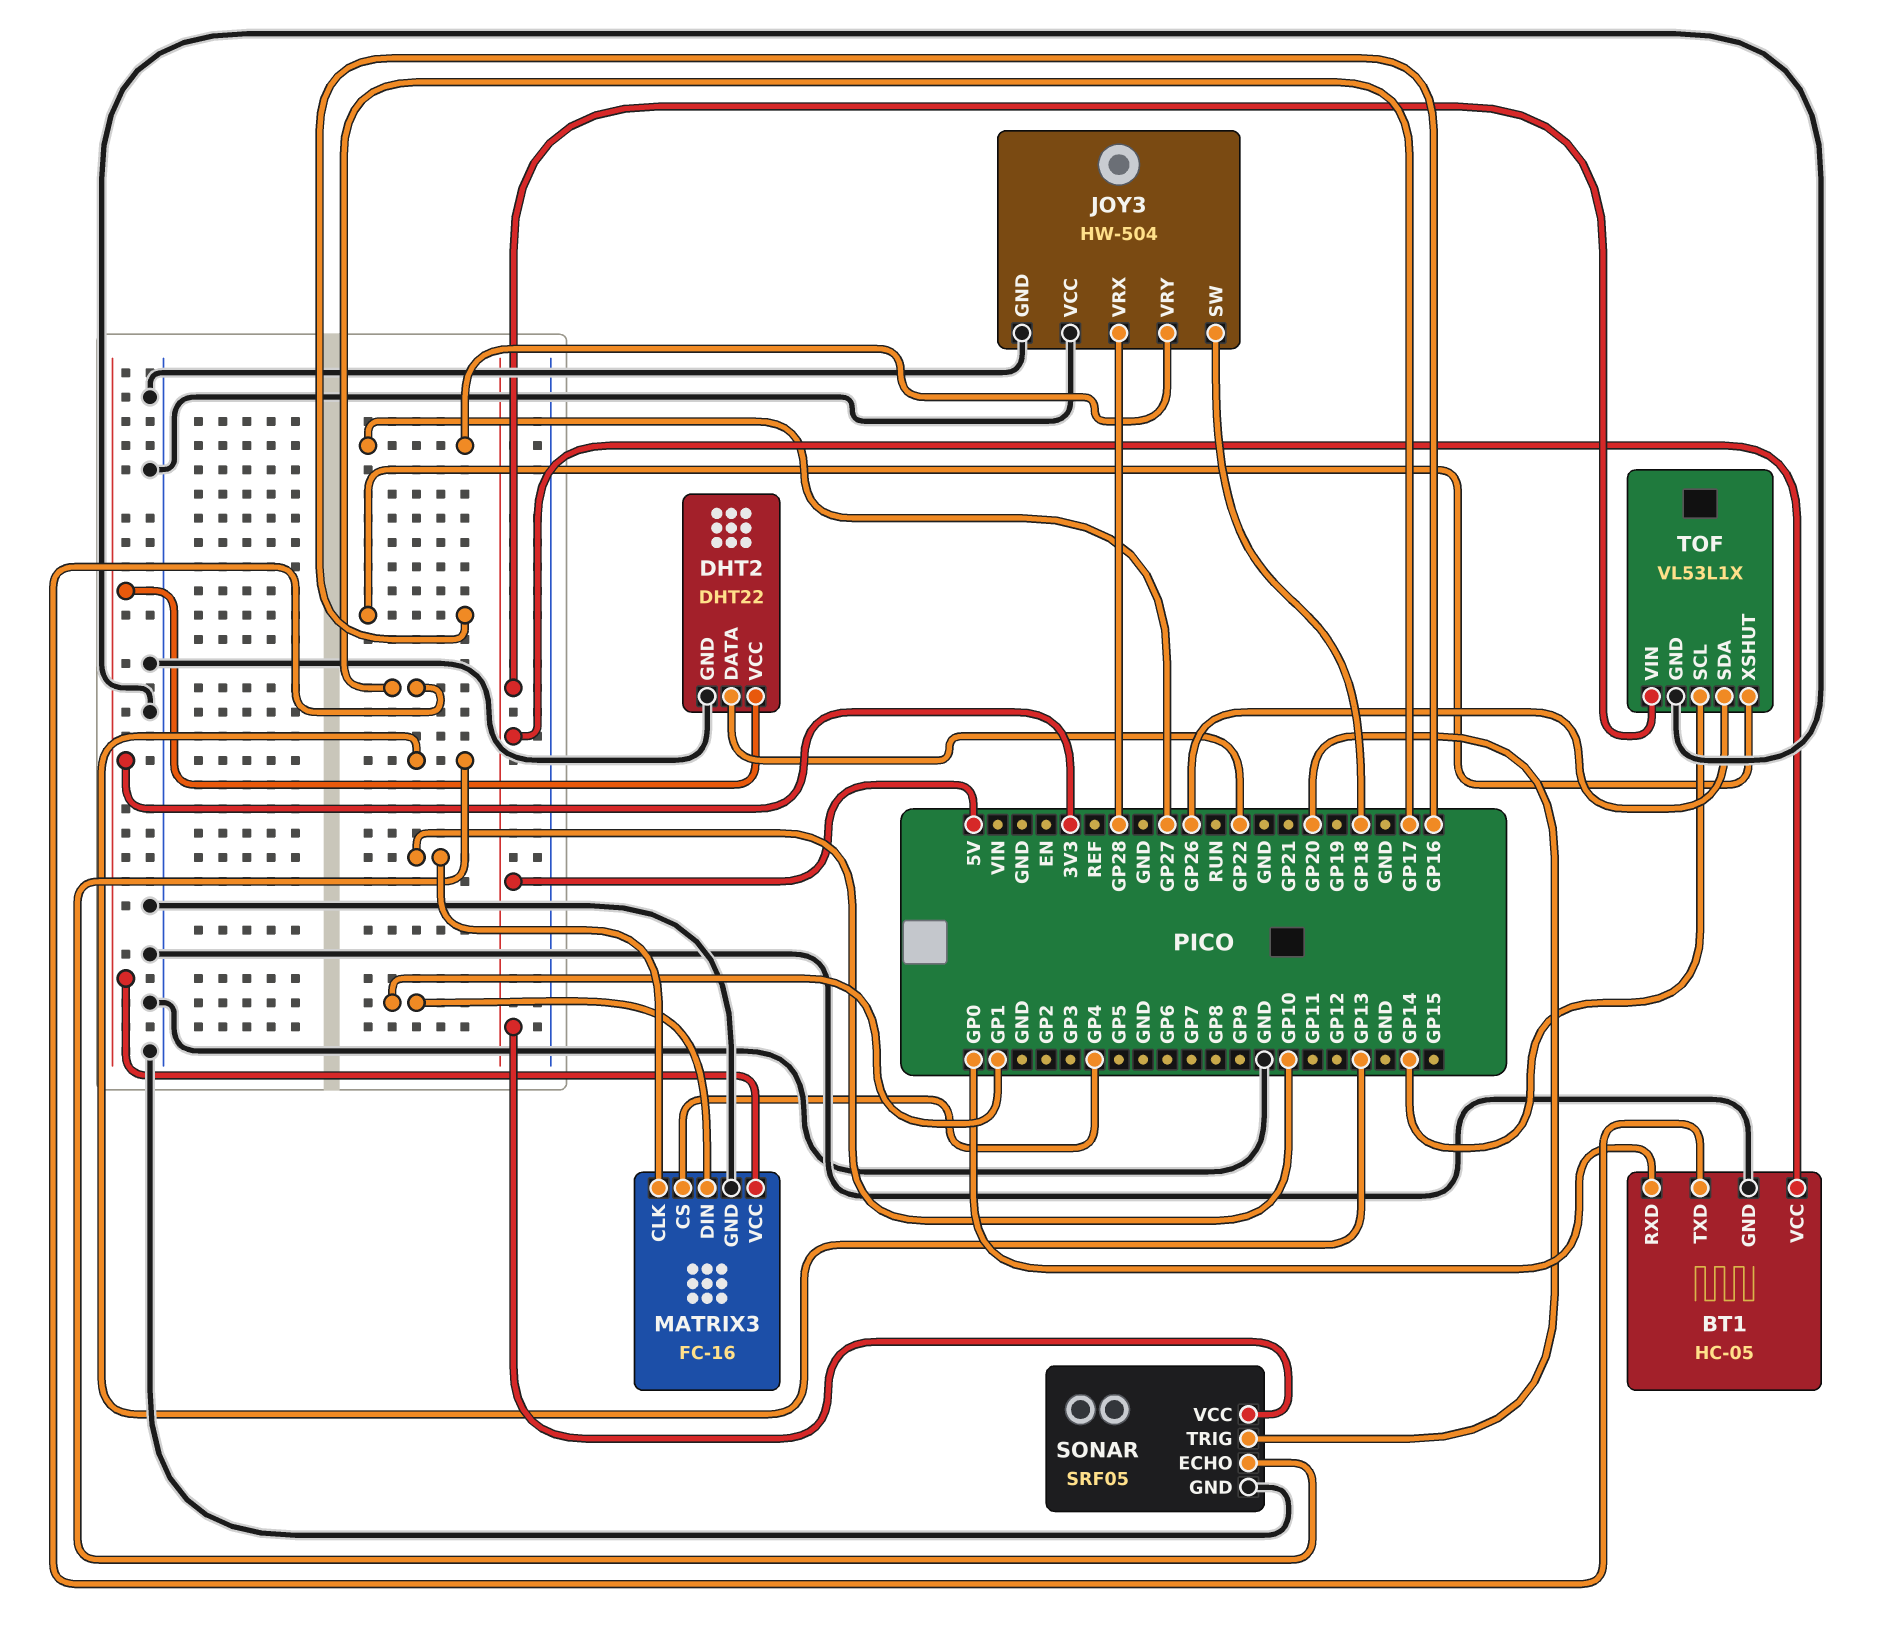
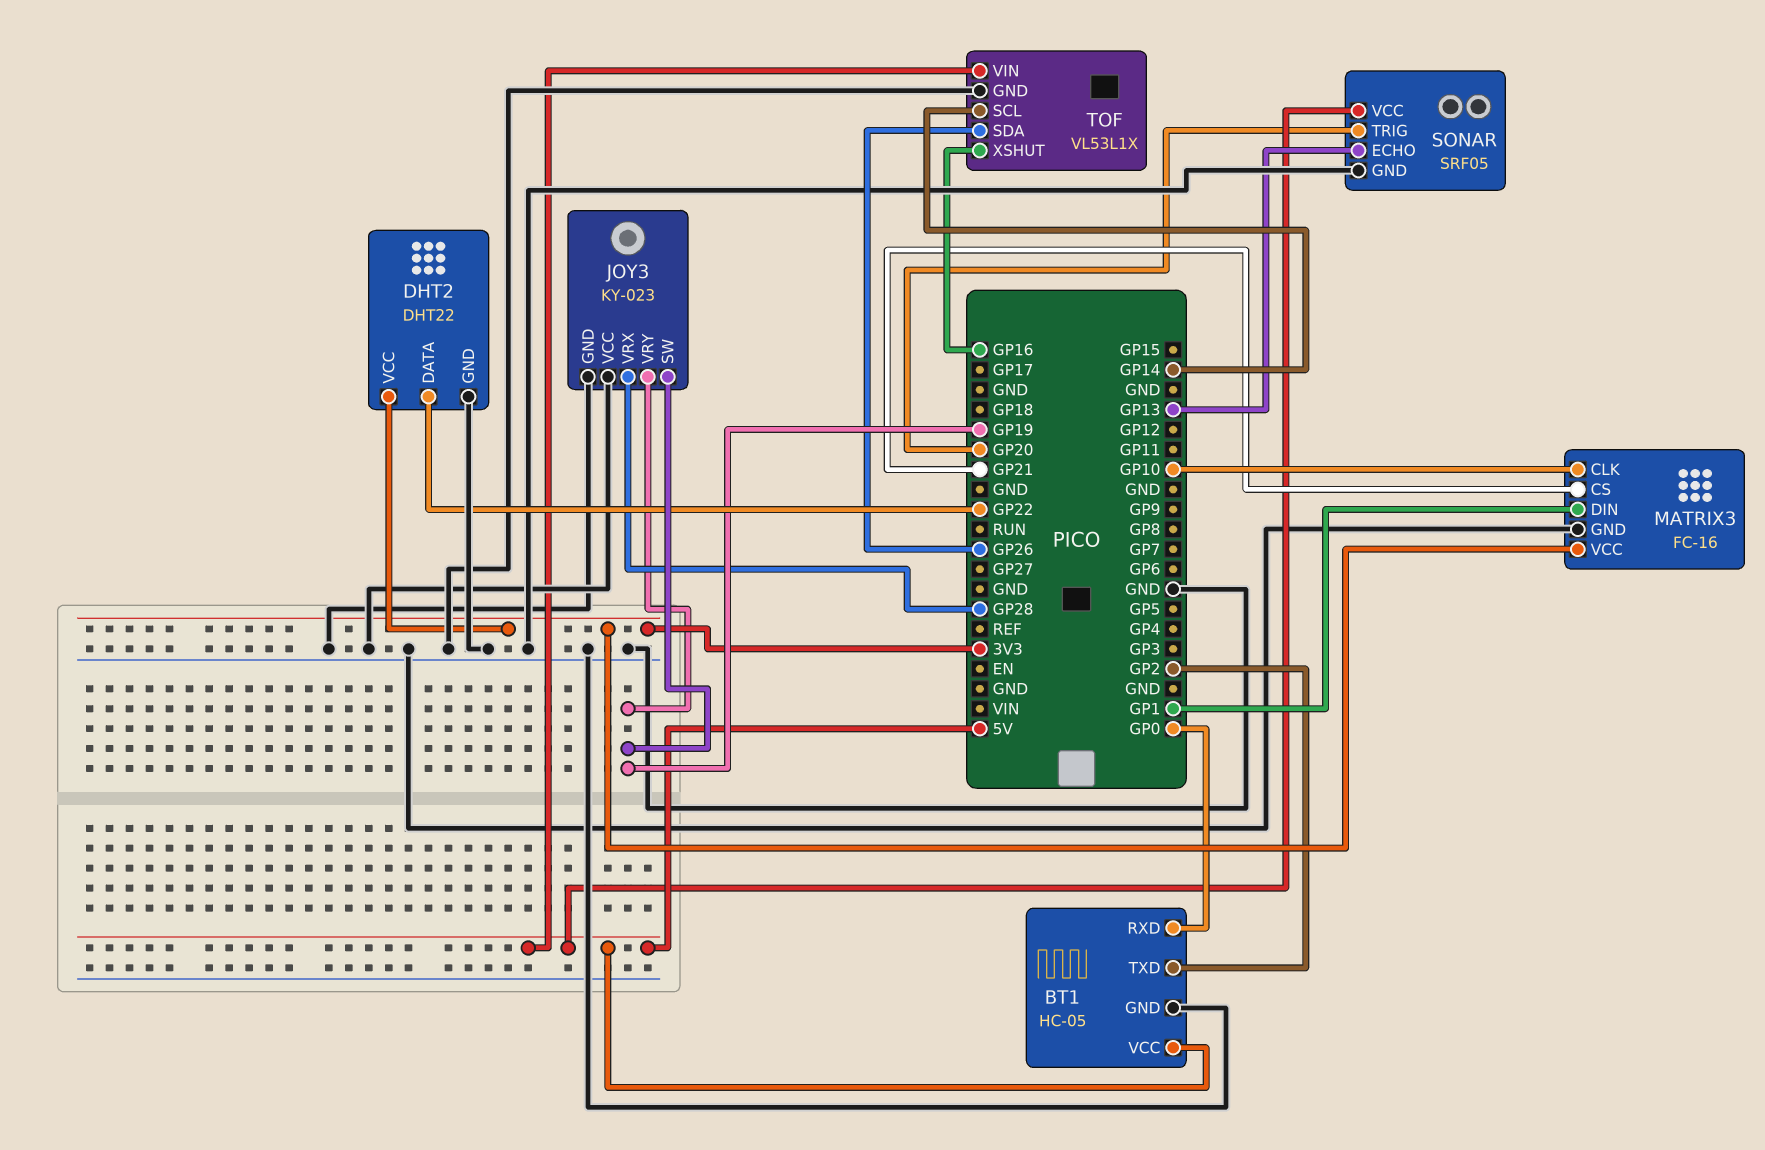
BT1 pin TXD: GP17 -> GP2
JOY3: HW-504 -> KY-023
JOY3 pin SW: GP18 -> GP19
JOY3 pin VRY: GP27 -> GP19
MATRIX3 pin CS: GP4 -> GP21

